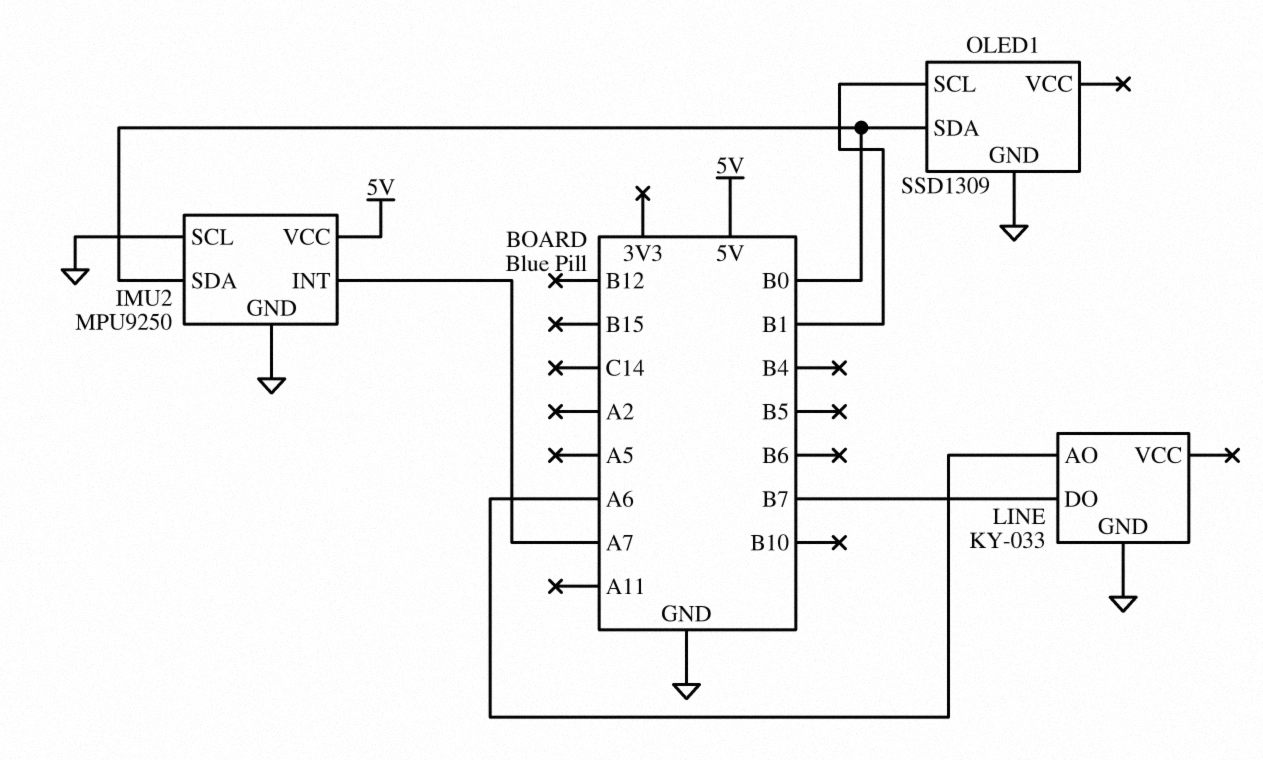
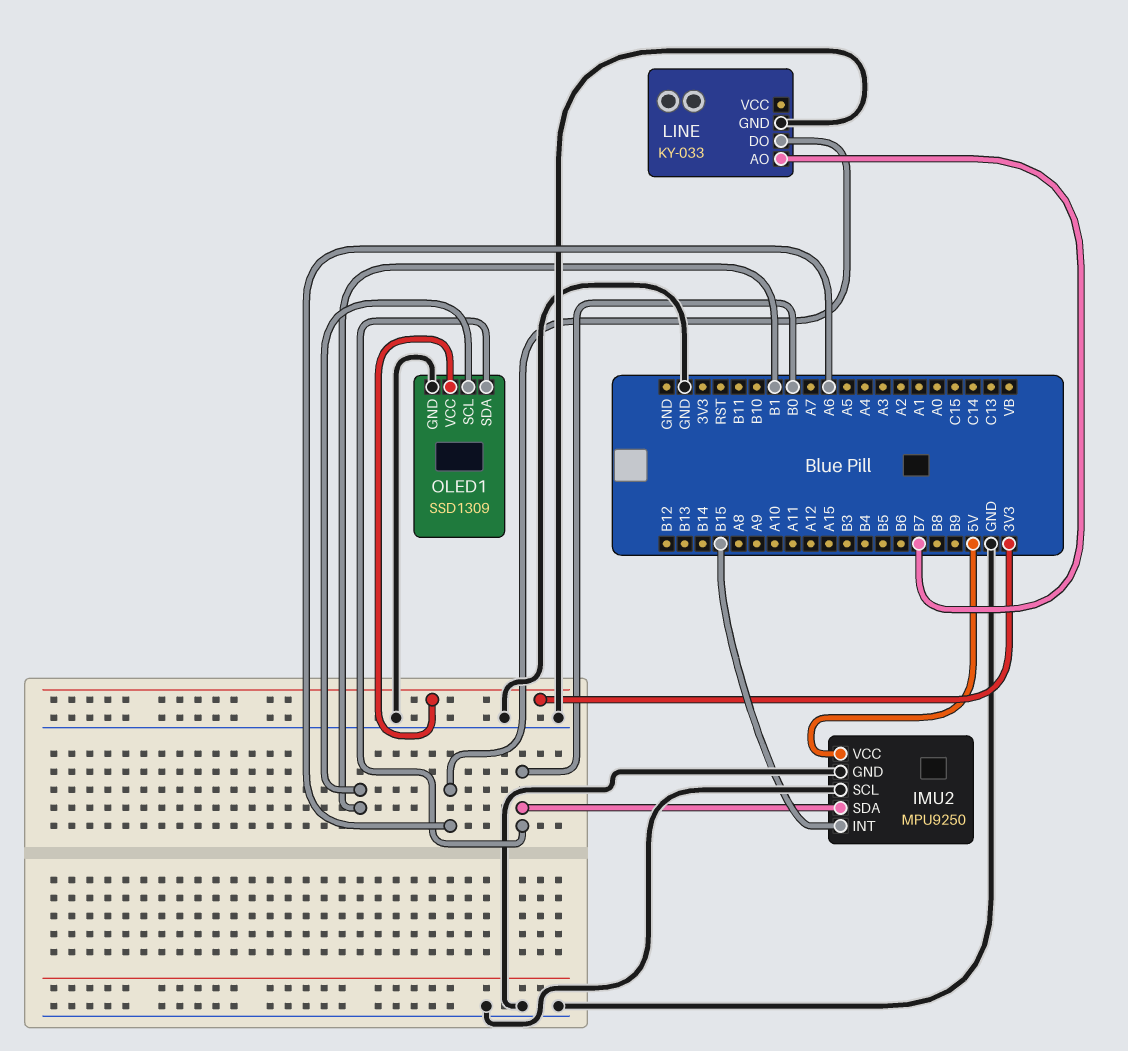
IMU2 pin INT: A7 -> B15
LINE pin AO: A6 -> B7
LINE pin DO: B7 -> A6
OLED1 pin VCC: none -> 3V3

